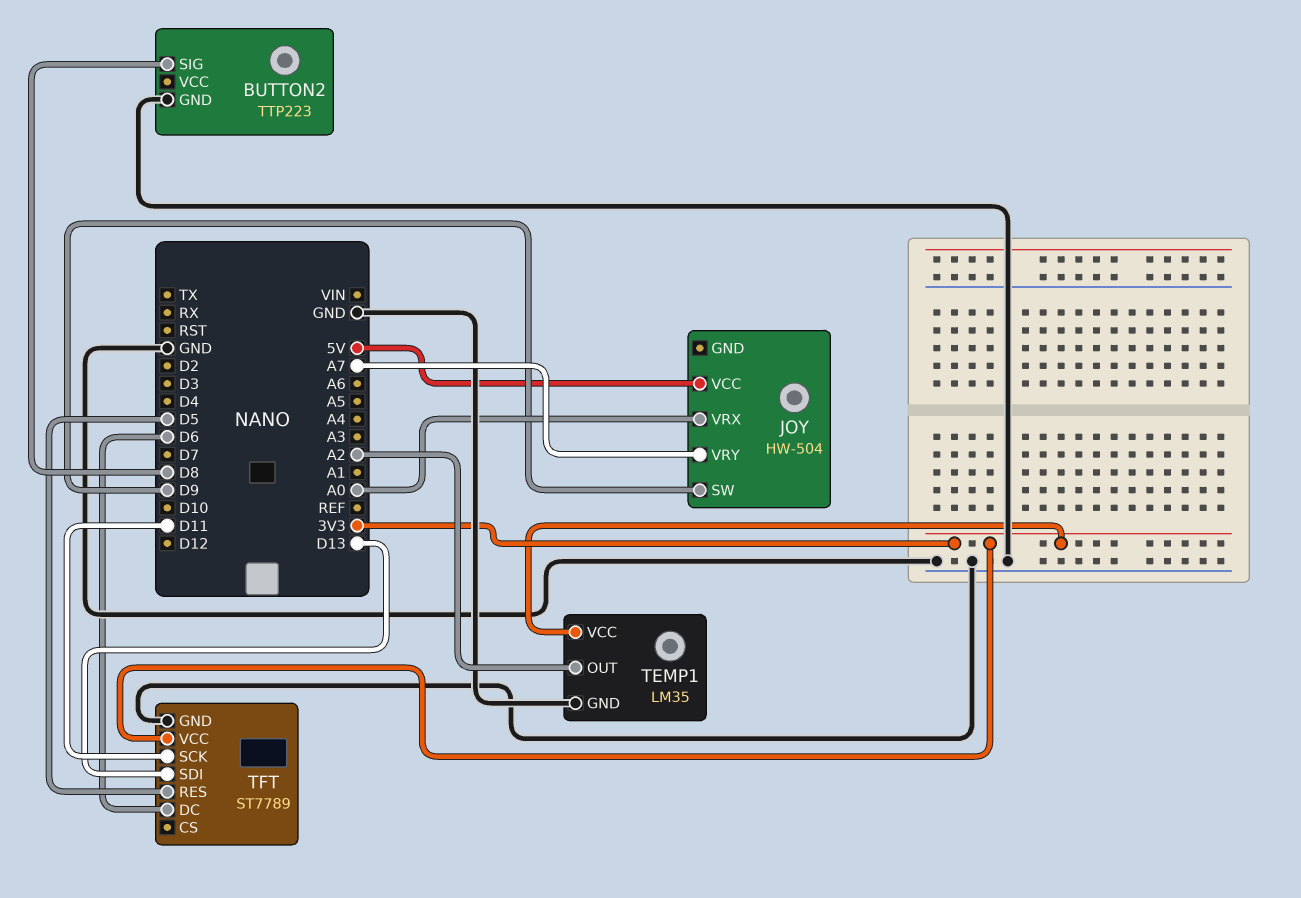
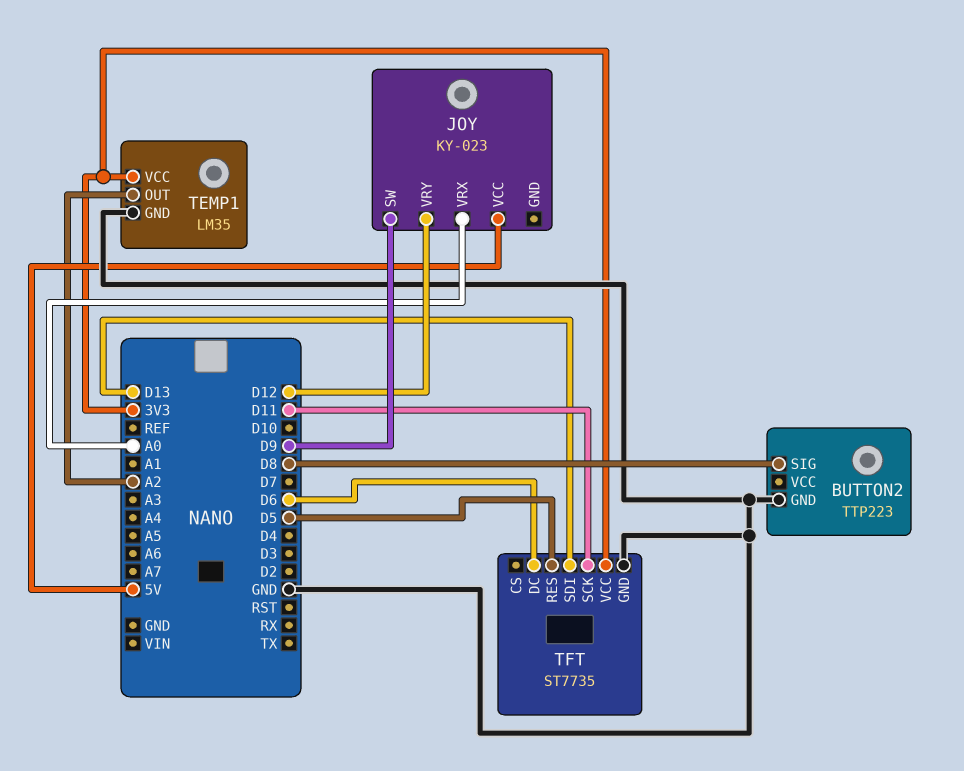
JOY: HW-504 -> KY-023
JOY pin VRY: A7 -> D12
TFT: ST7789 -> ST7735

